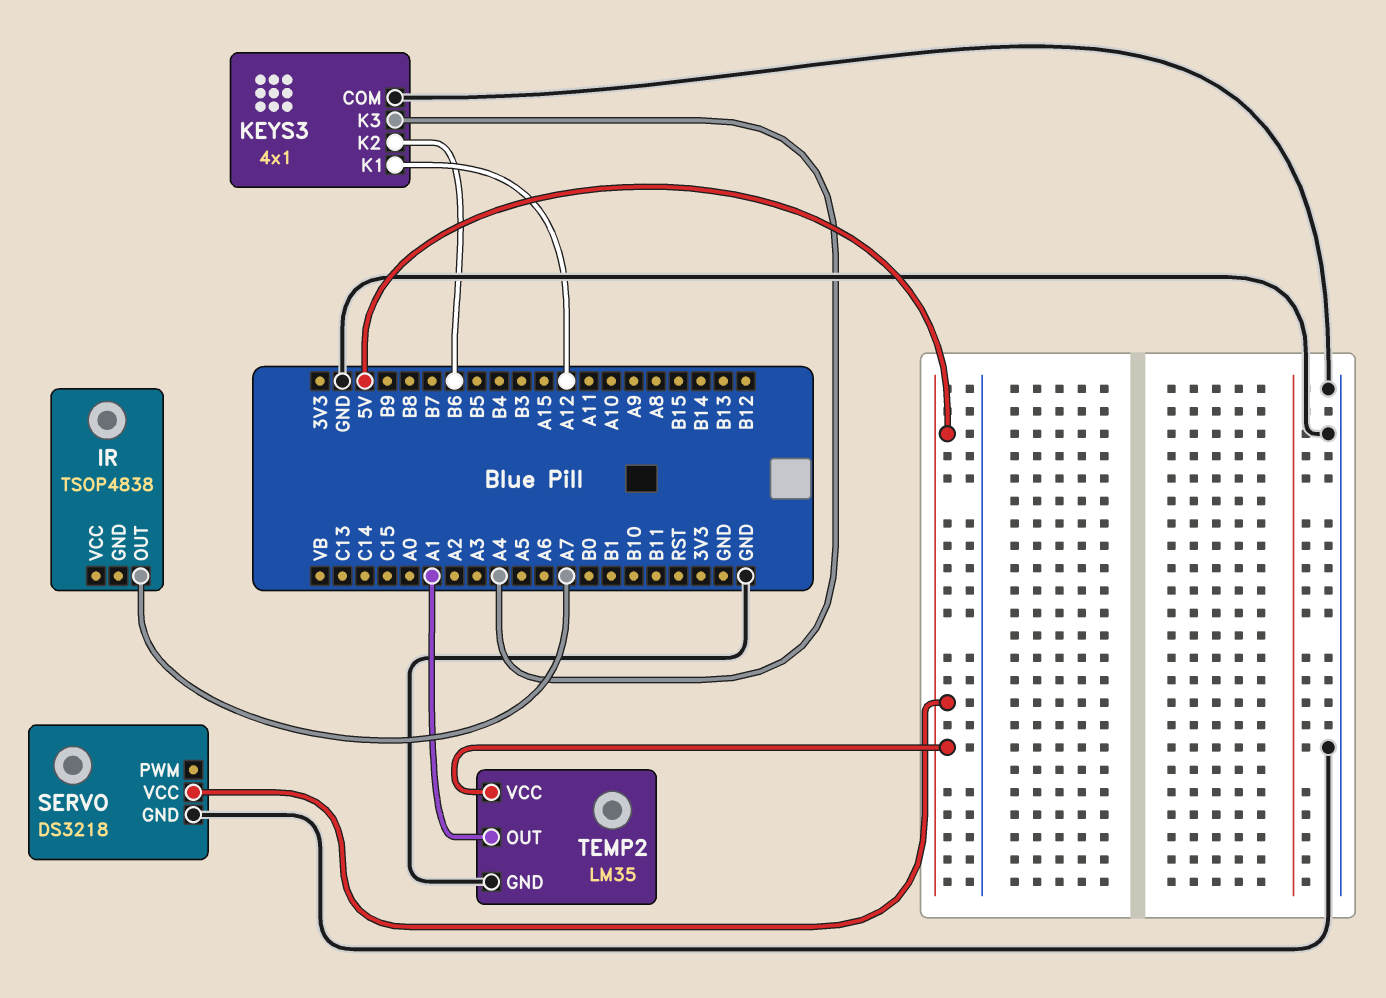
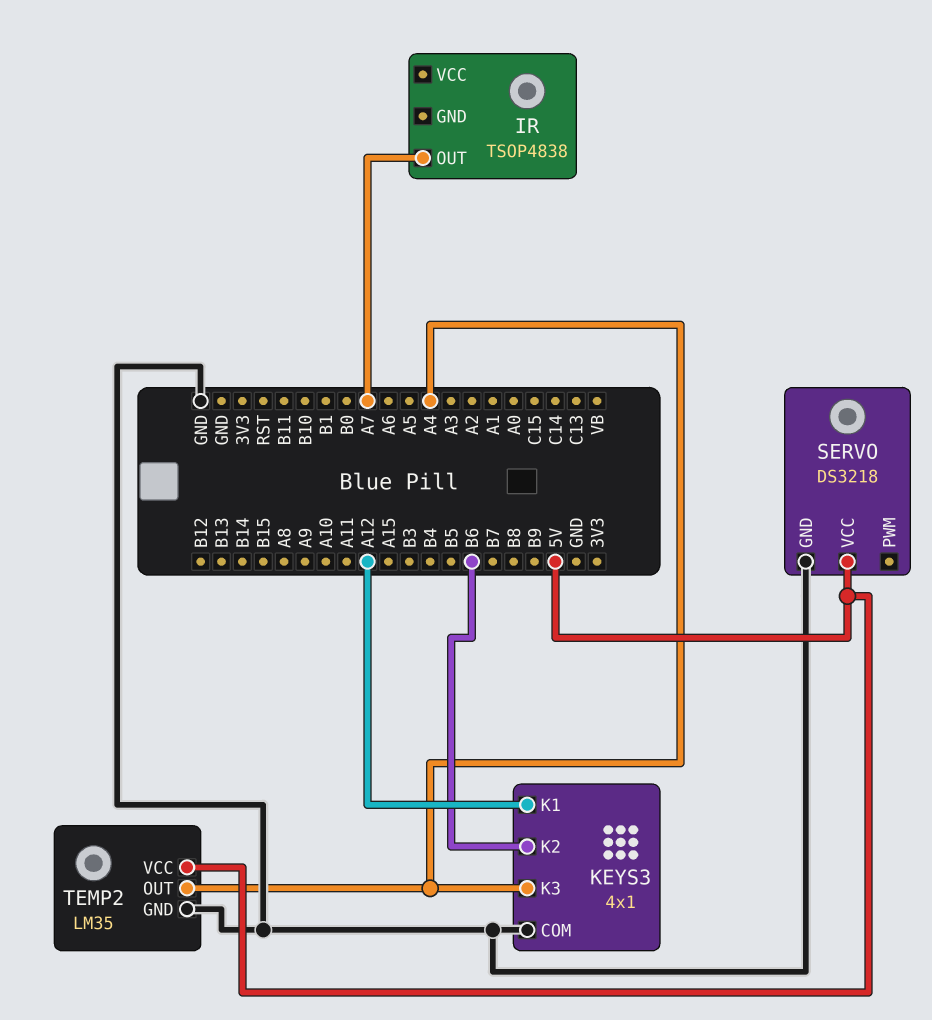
TEMP2 pin OUT: A1 -> A4

